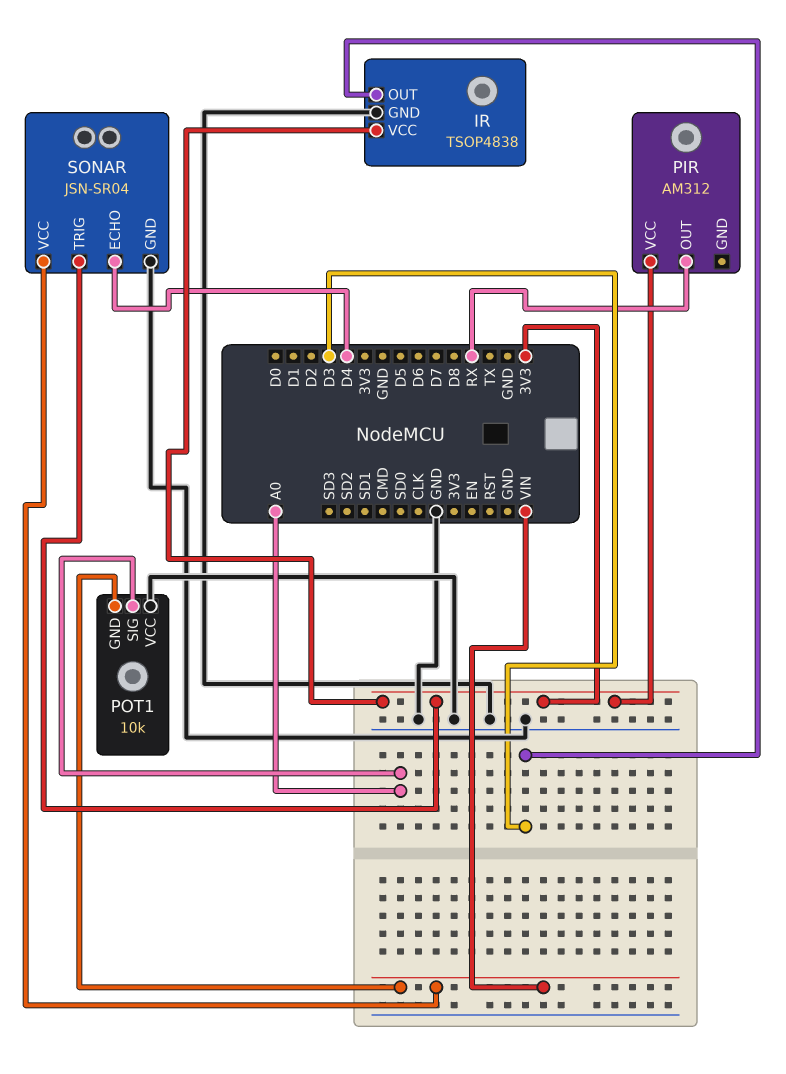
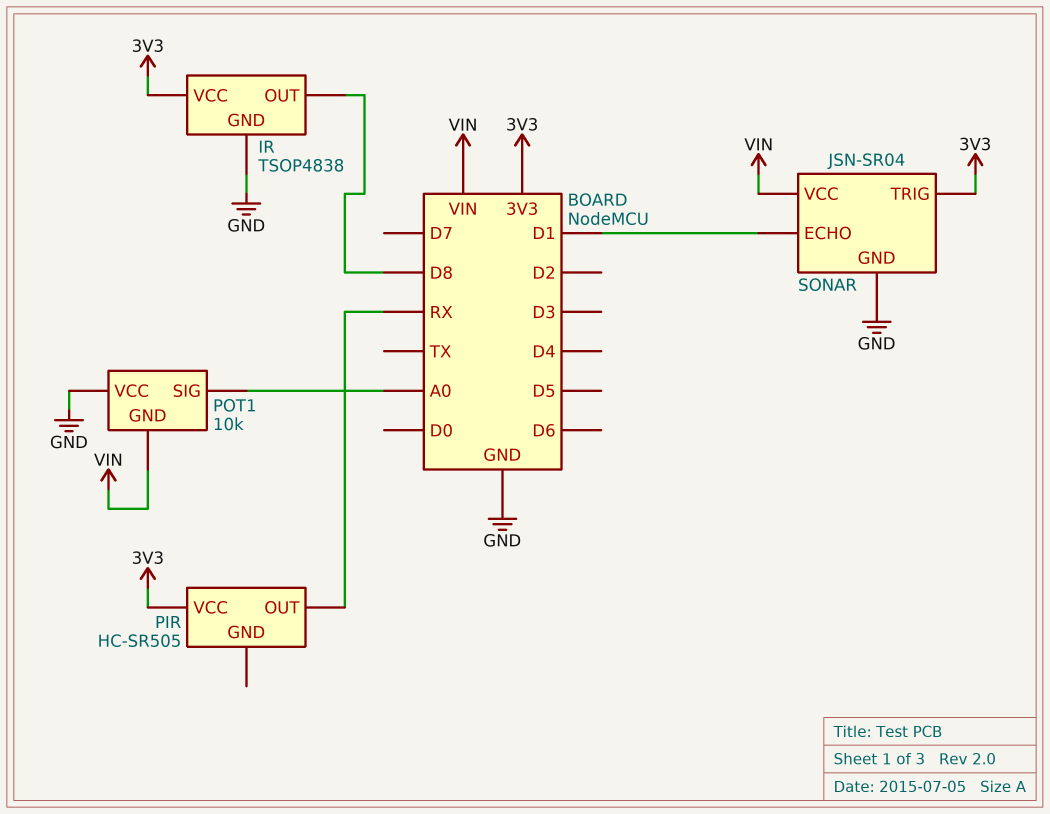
IR pin OUT: D3 -> D8
PIR: AM312 -> HC-SR505
SONAR pin ECHO: D4 -> D1

